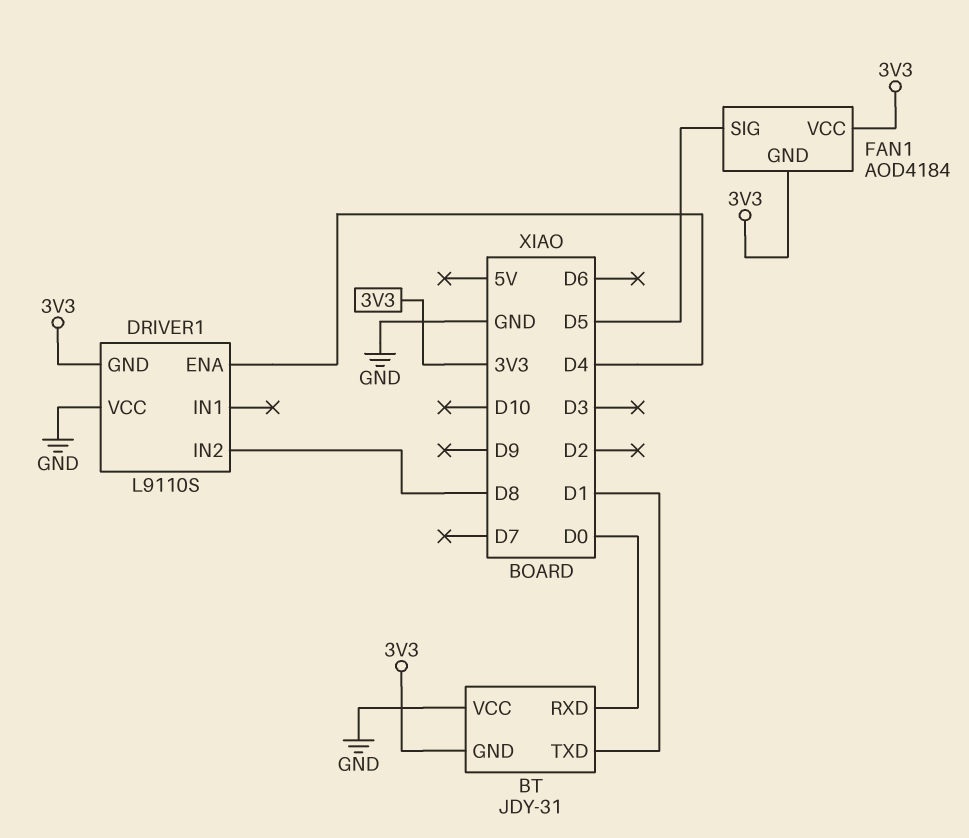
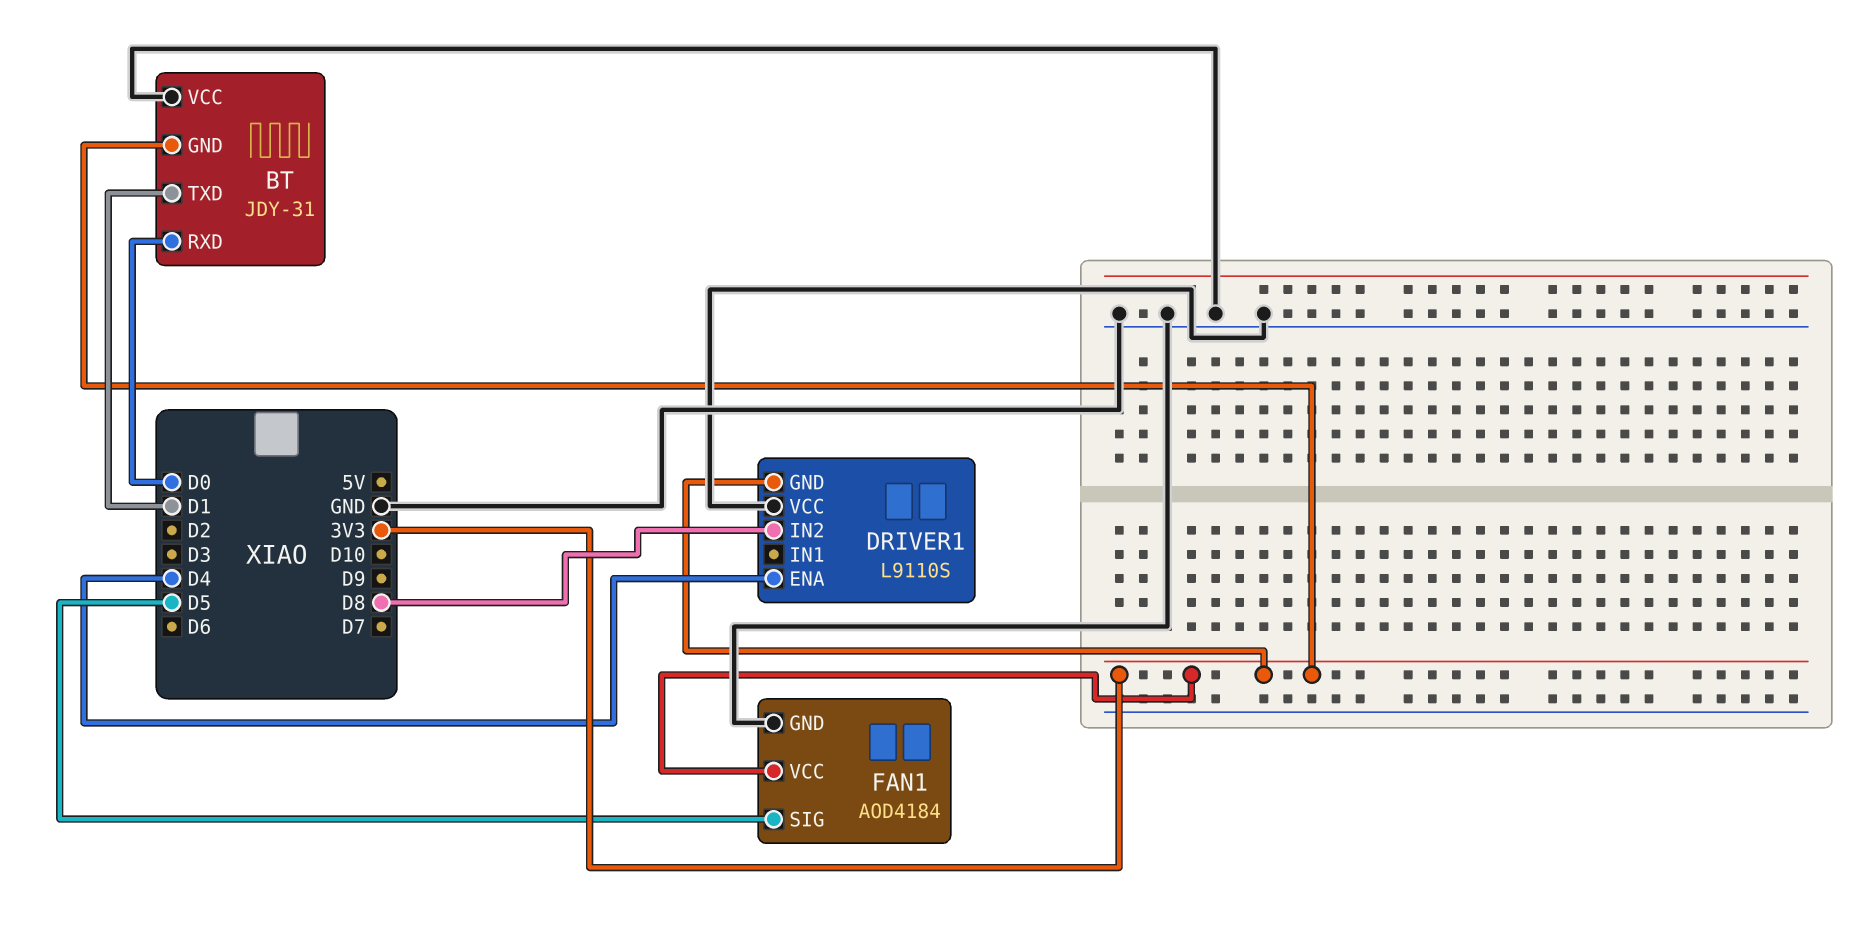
FAN1 pin GND: 3V3 -> GND

